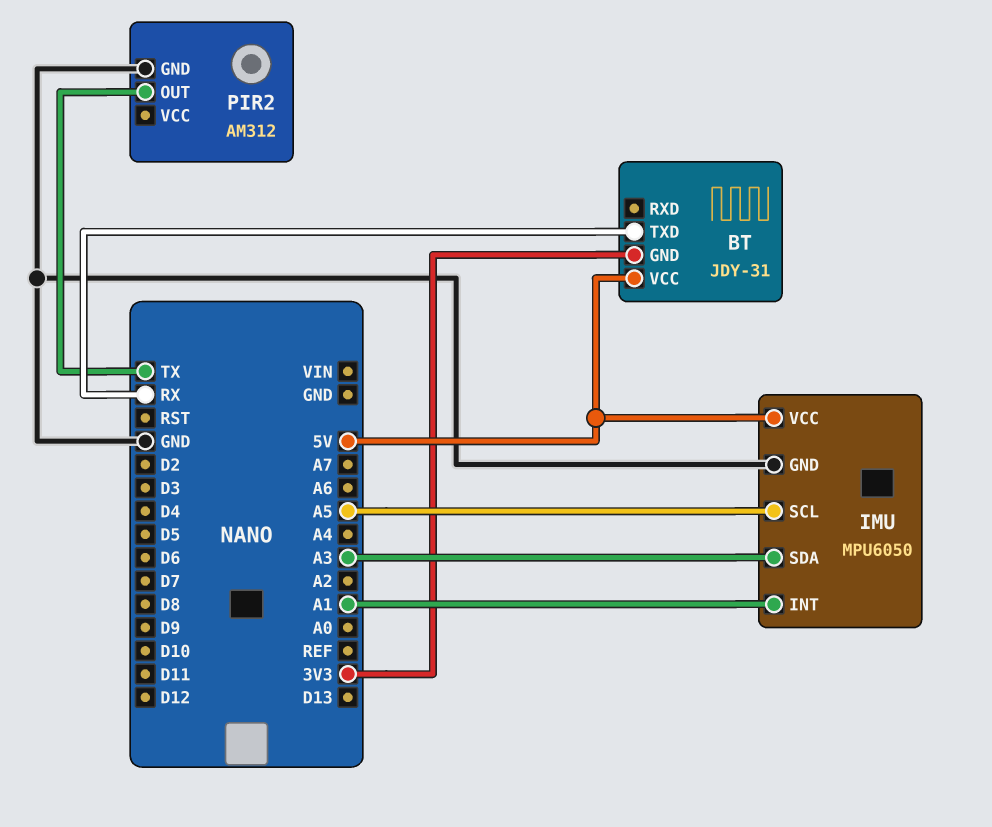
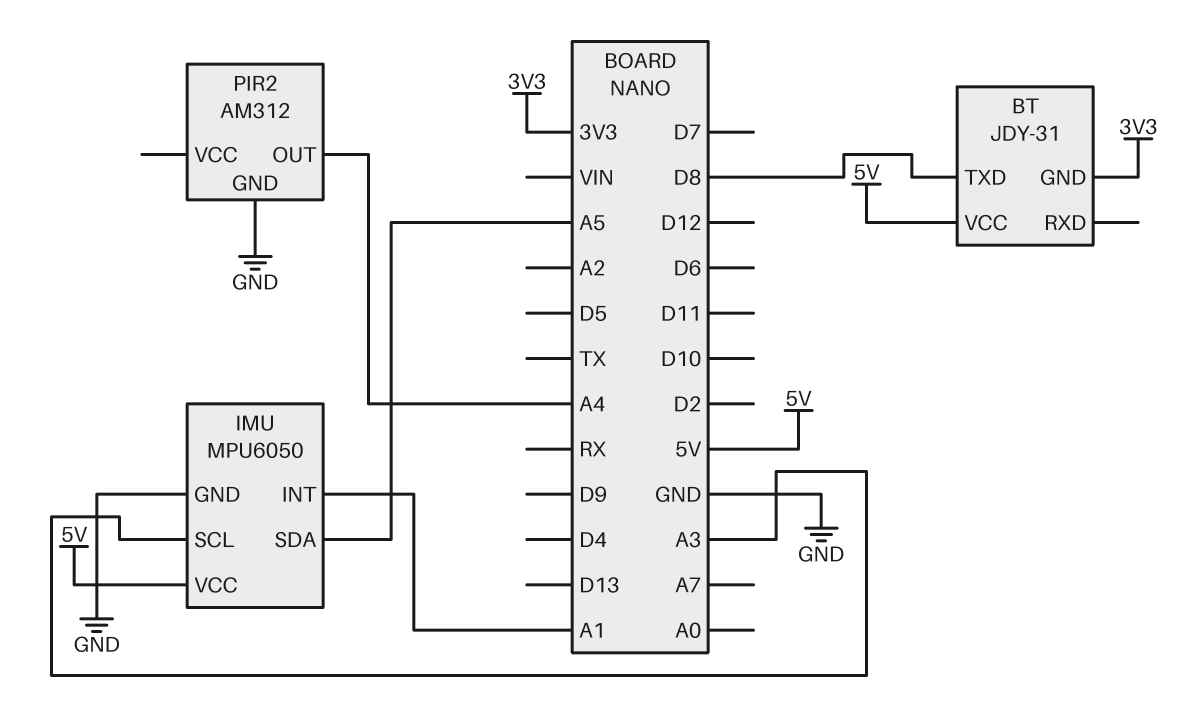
BT pin TXD: RX -> D8
IMU pin SCL: A5 -> A3
IMU pin SDA: A3 -> A5
PIR2 pin OUT: TX -> A4

